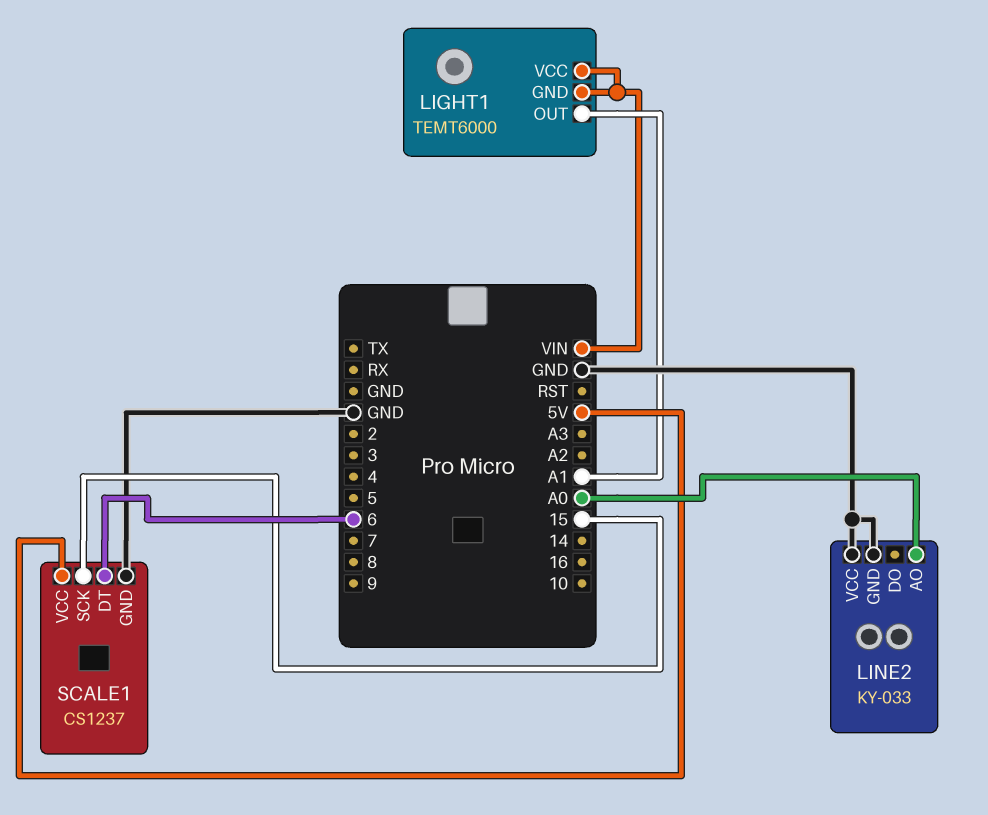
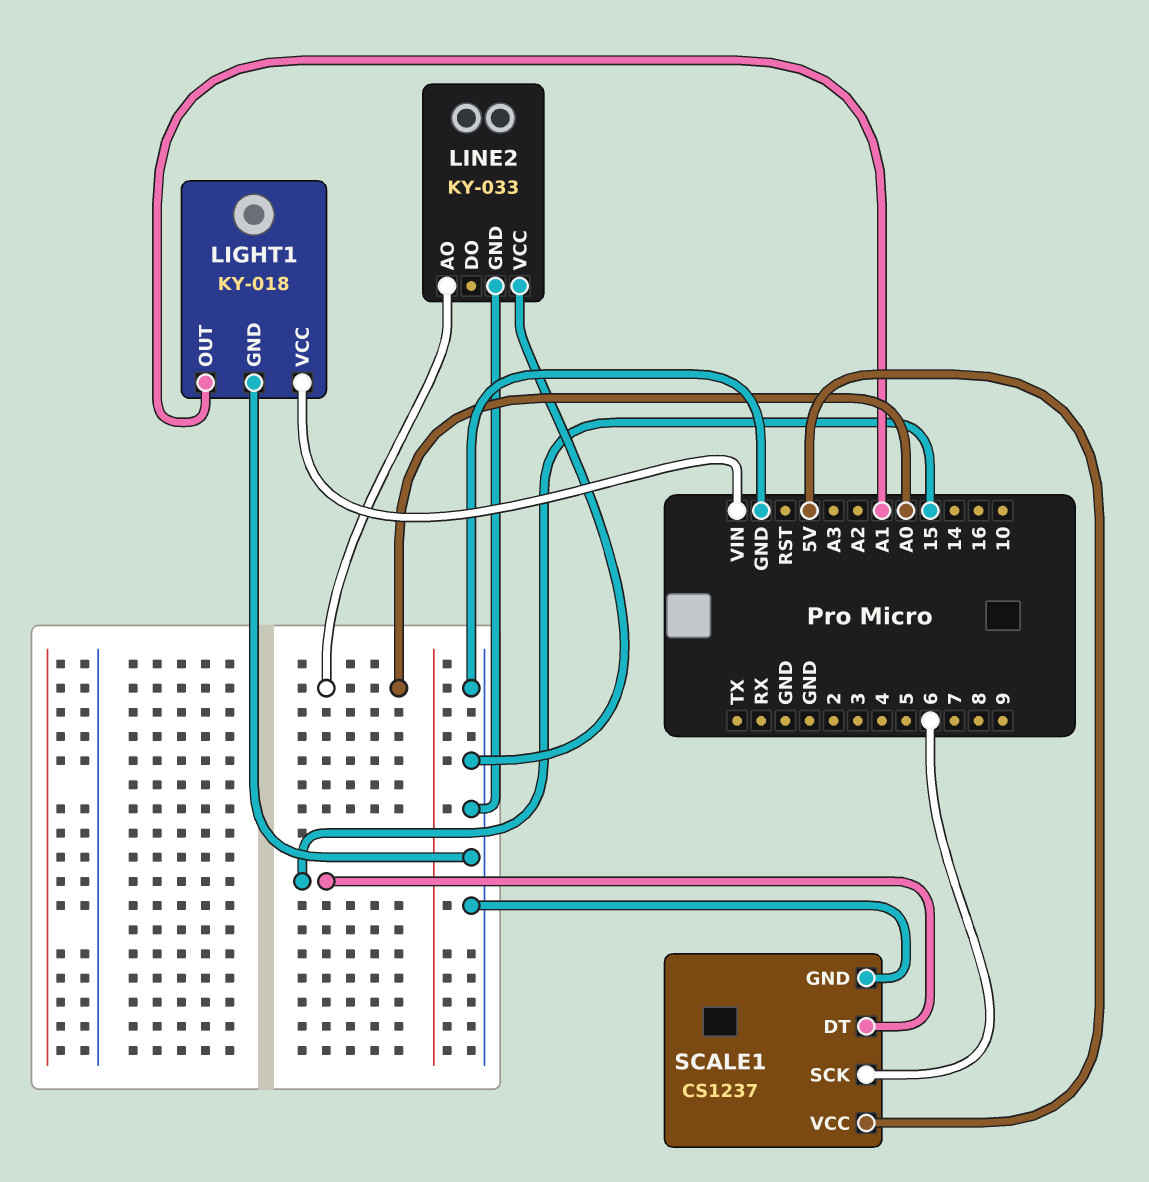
LIGHT1: TEMT6000 -> KY-018
LIGHT1 pin GND: VIN -> GND
SCALE1 pin DT: 6 -> 15
SCALE1 pin SCK: 15 -> 6

